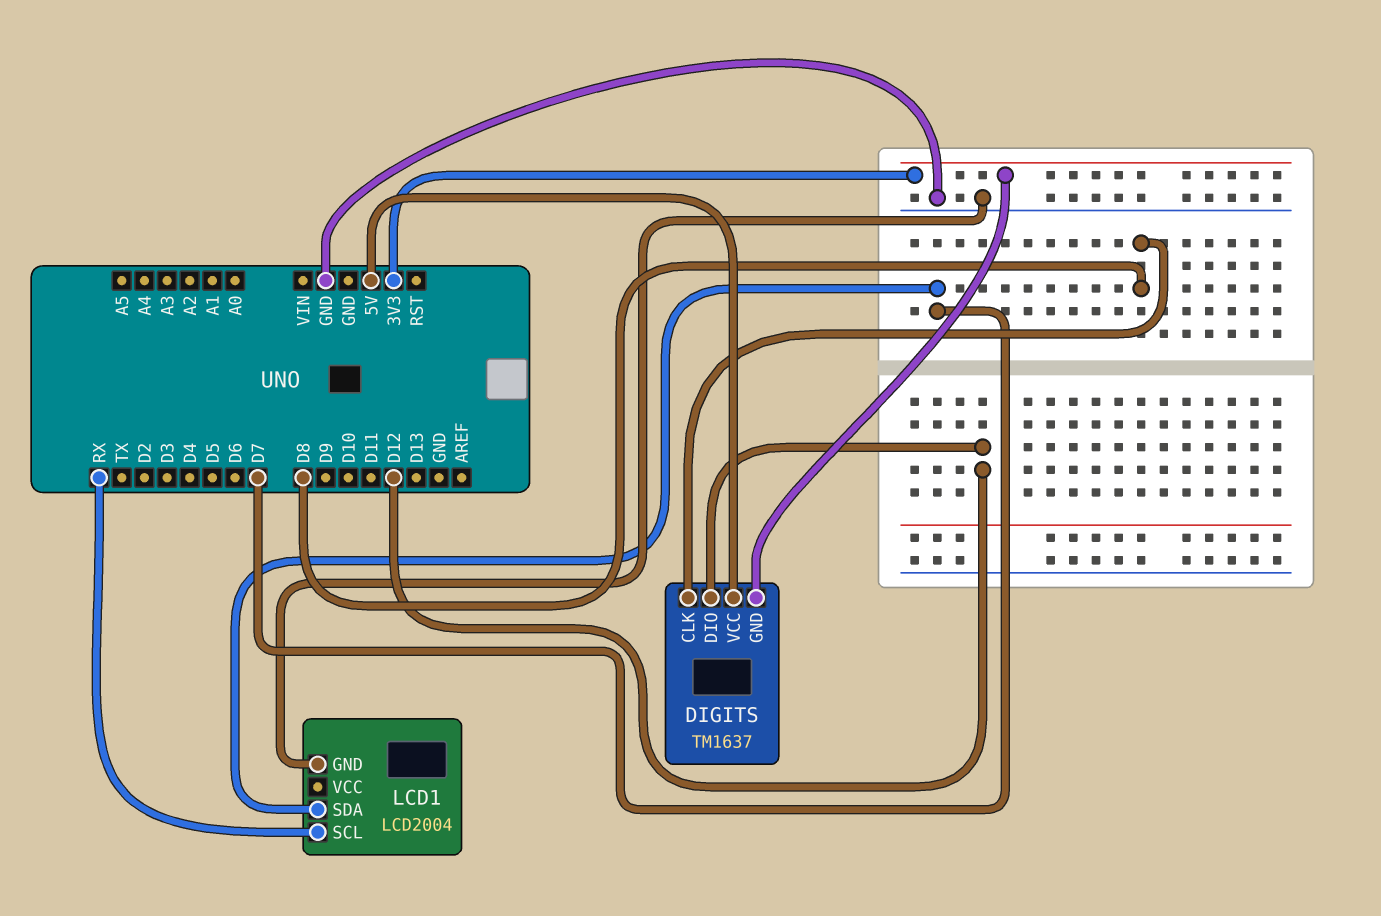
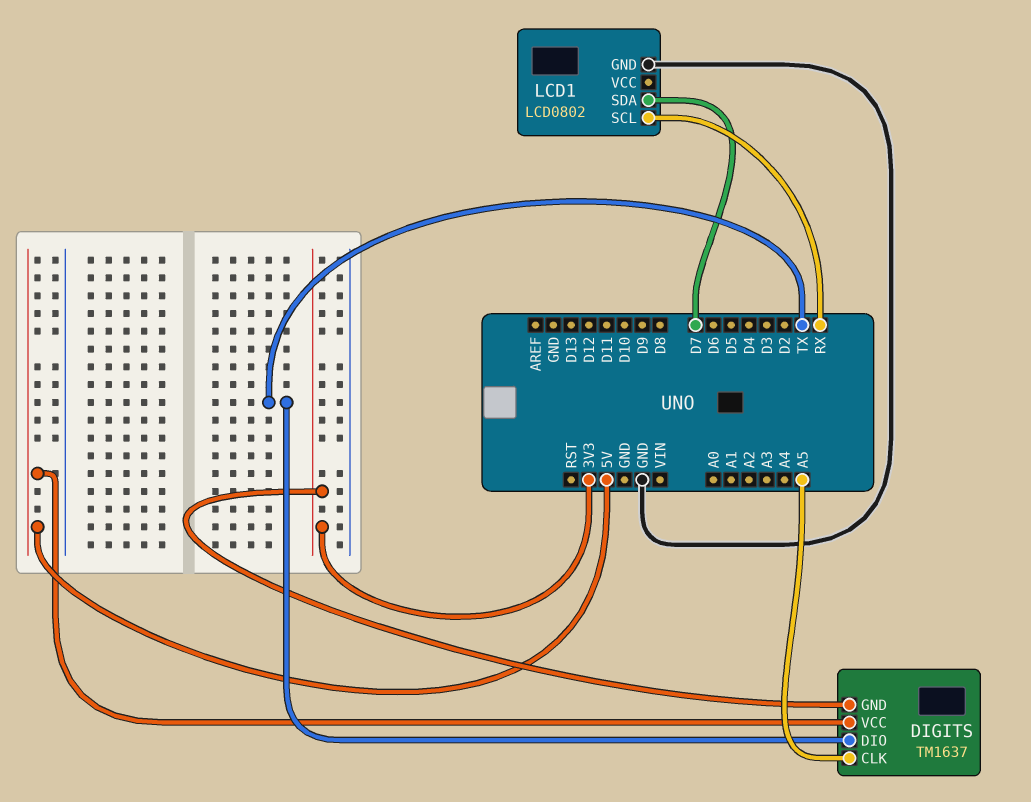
DIGITS pin CLK: D8 -> A5
DIGITS pin DIO: D12 -> TX
LCD1: LCD2004 -> LCD0802

